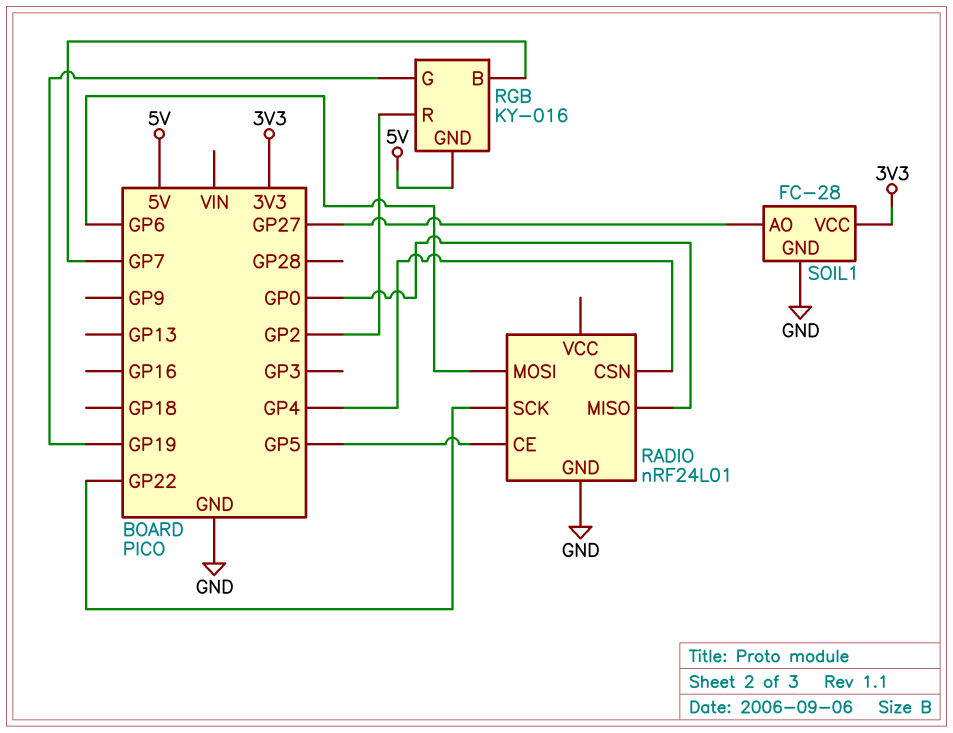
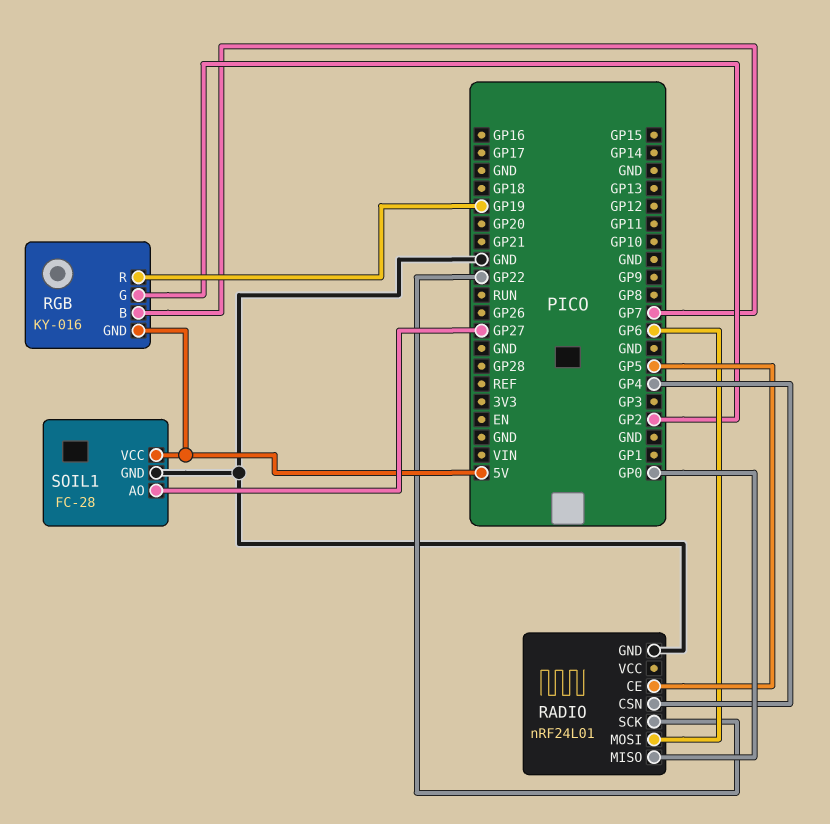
RGB pin G: GP19 -> GP2
RGB pin R: GP2 -> GP19
SOIL1 pin VCC: 3V3 -> 5V

